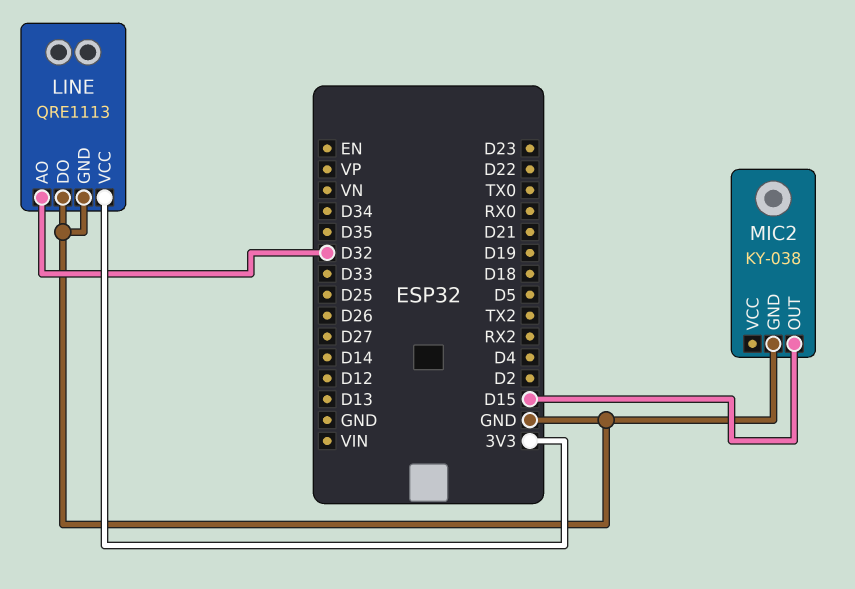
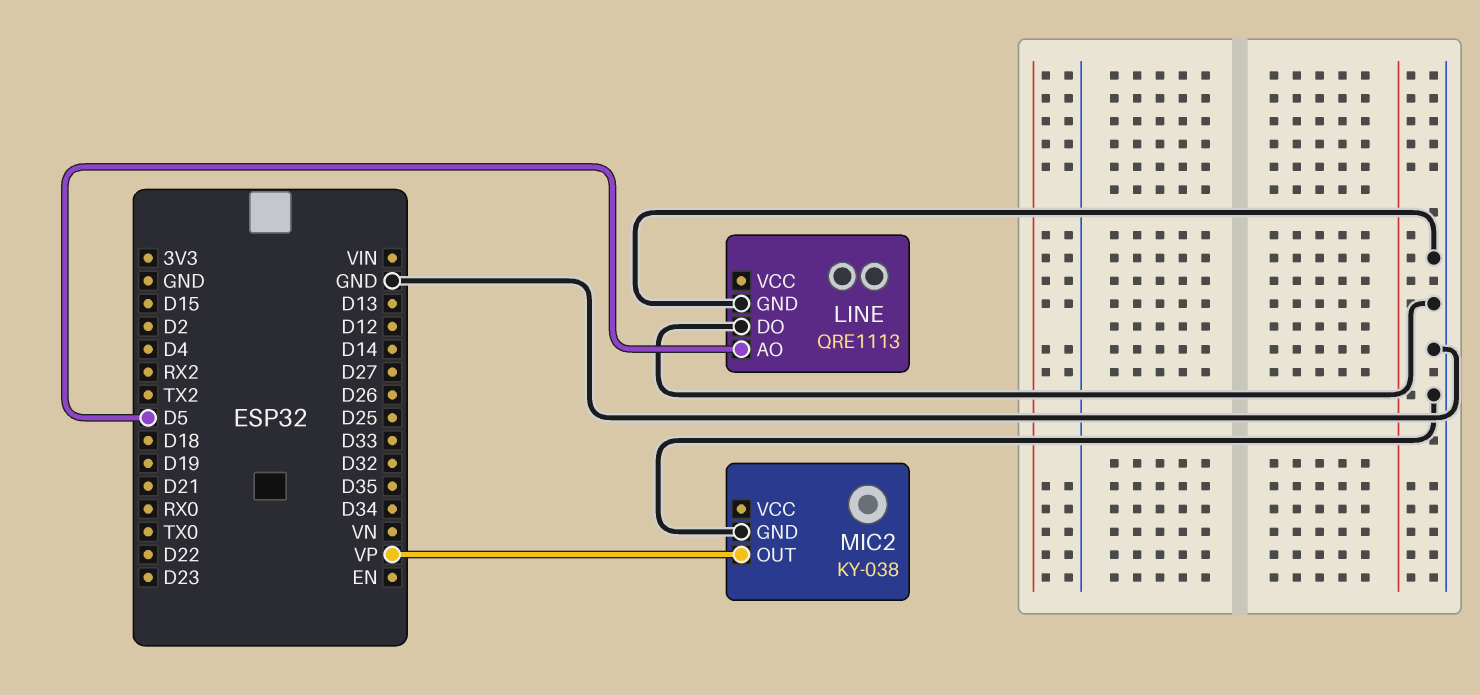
LINE pin AO: D32 -> D5
LINE pin VCC: 3V3 -> none
MIC2 pin OUT: D15 -> VP

